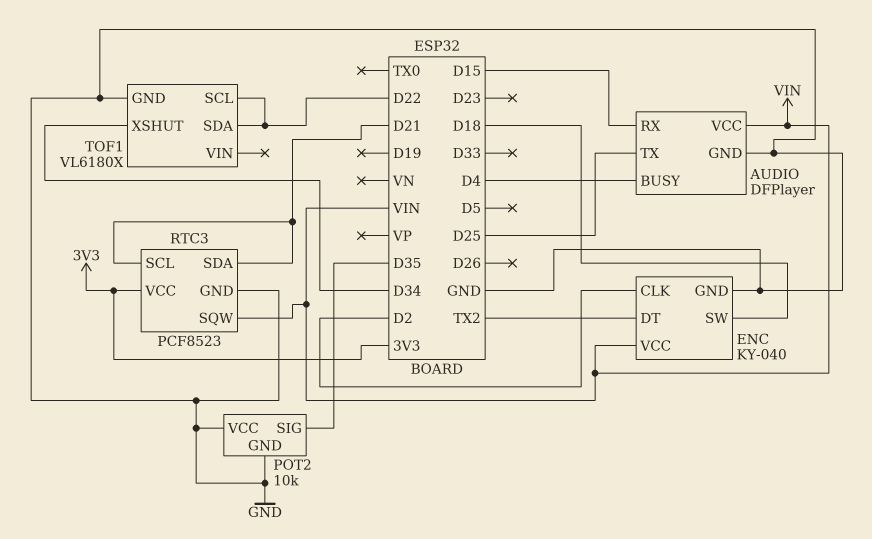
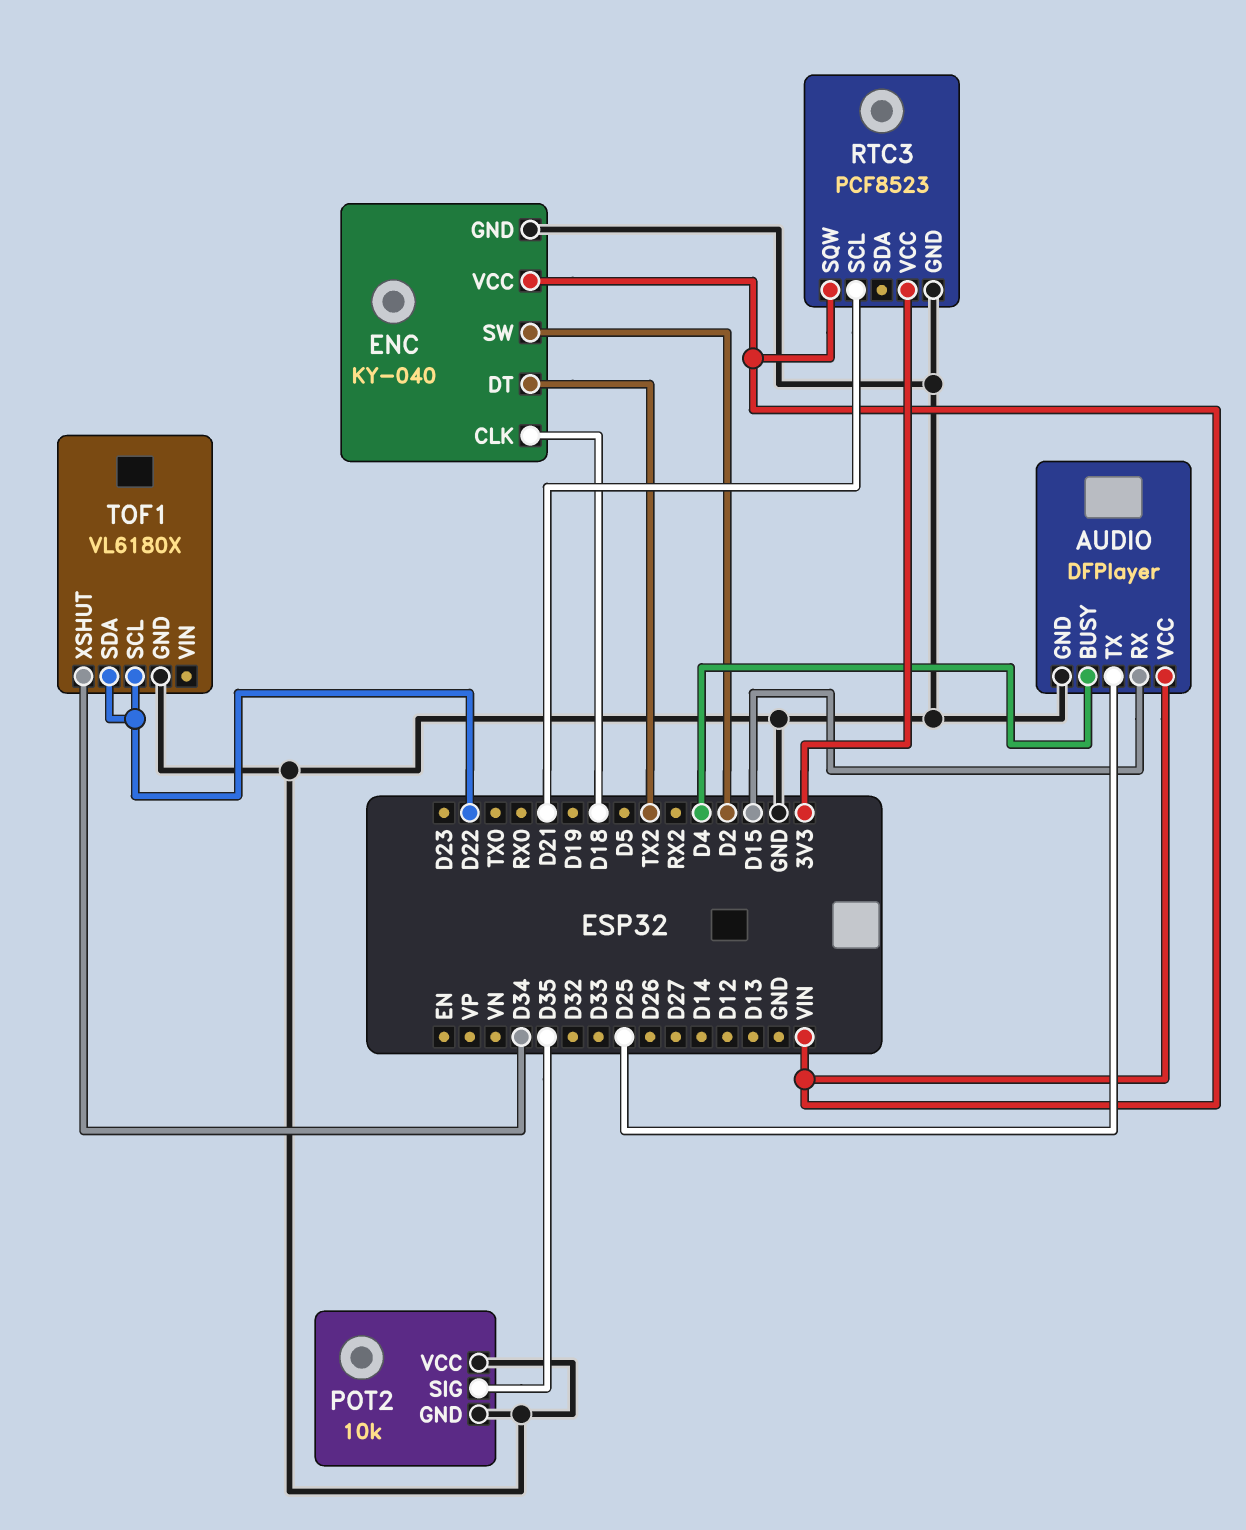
ENC pin CLK: D2 -> D18
ENC pin SW: D18 -> D2
RTC3 pin SDA: D21 -> none

